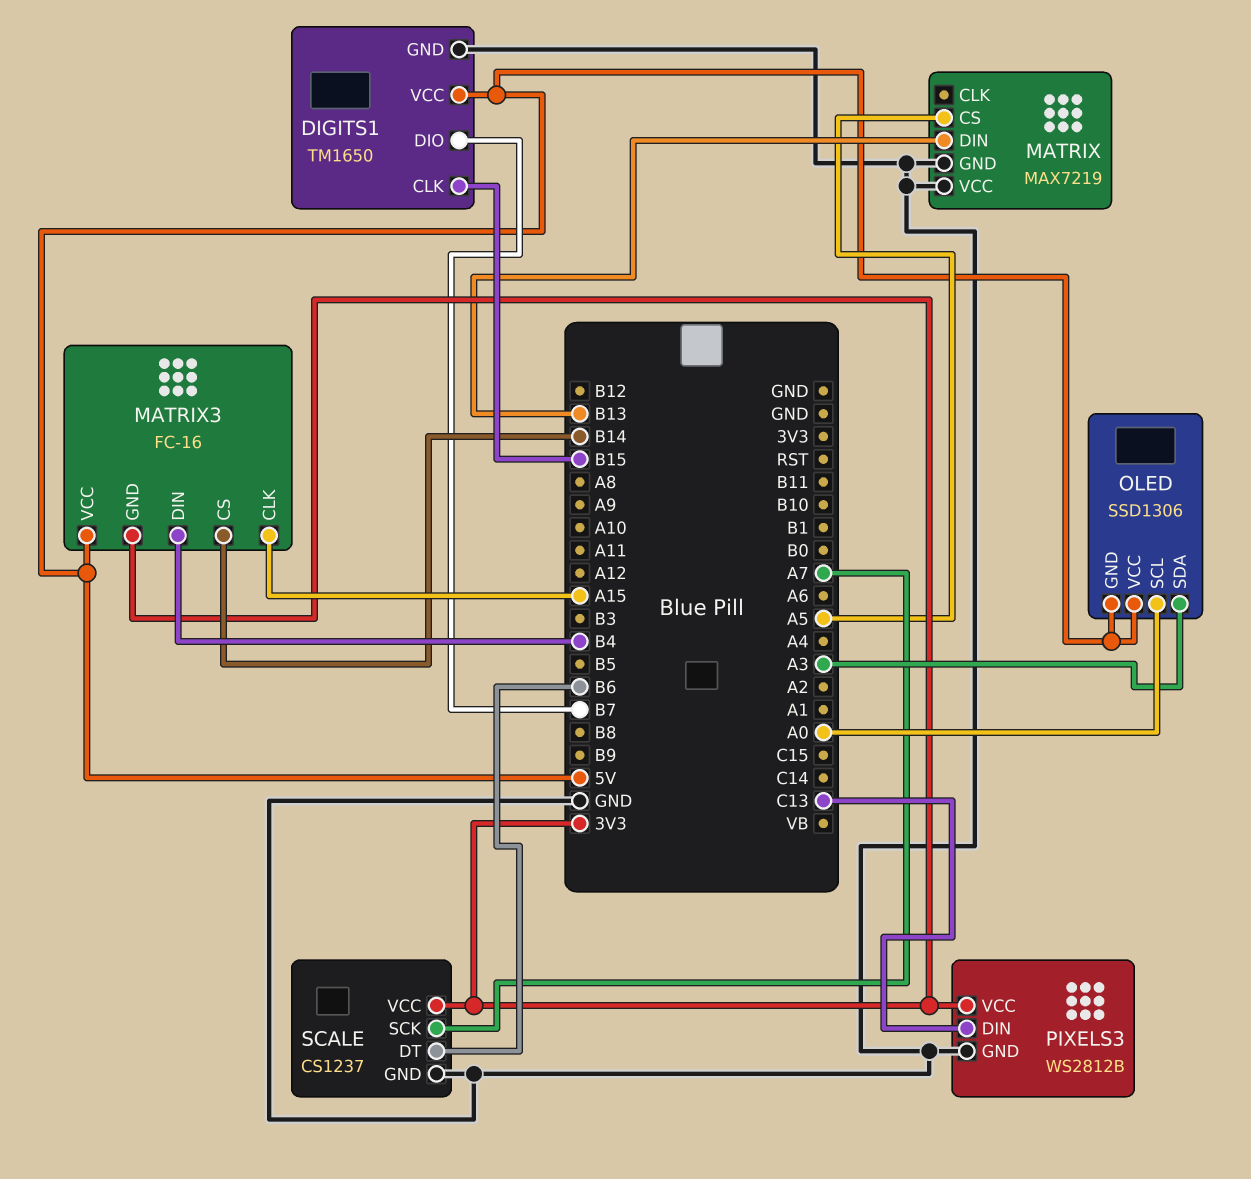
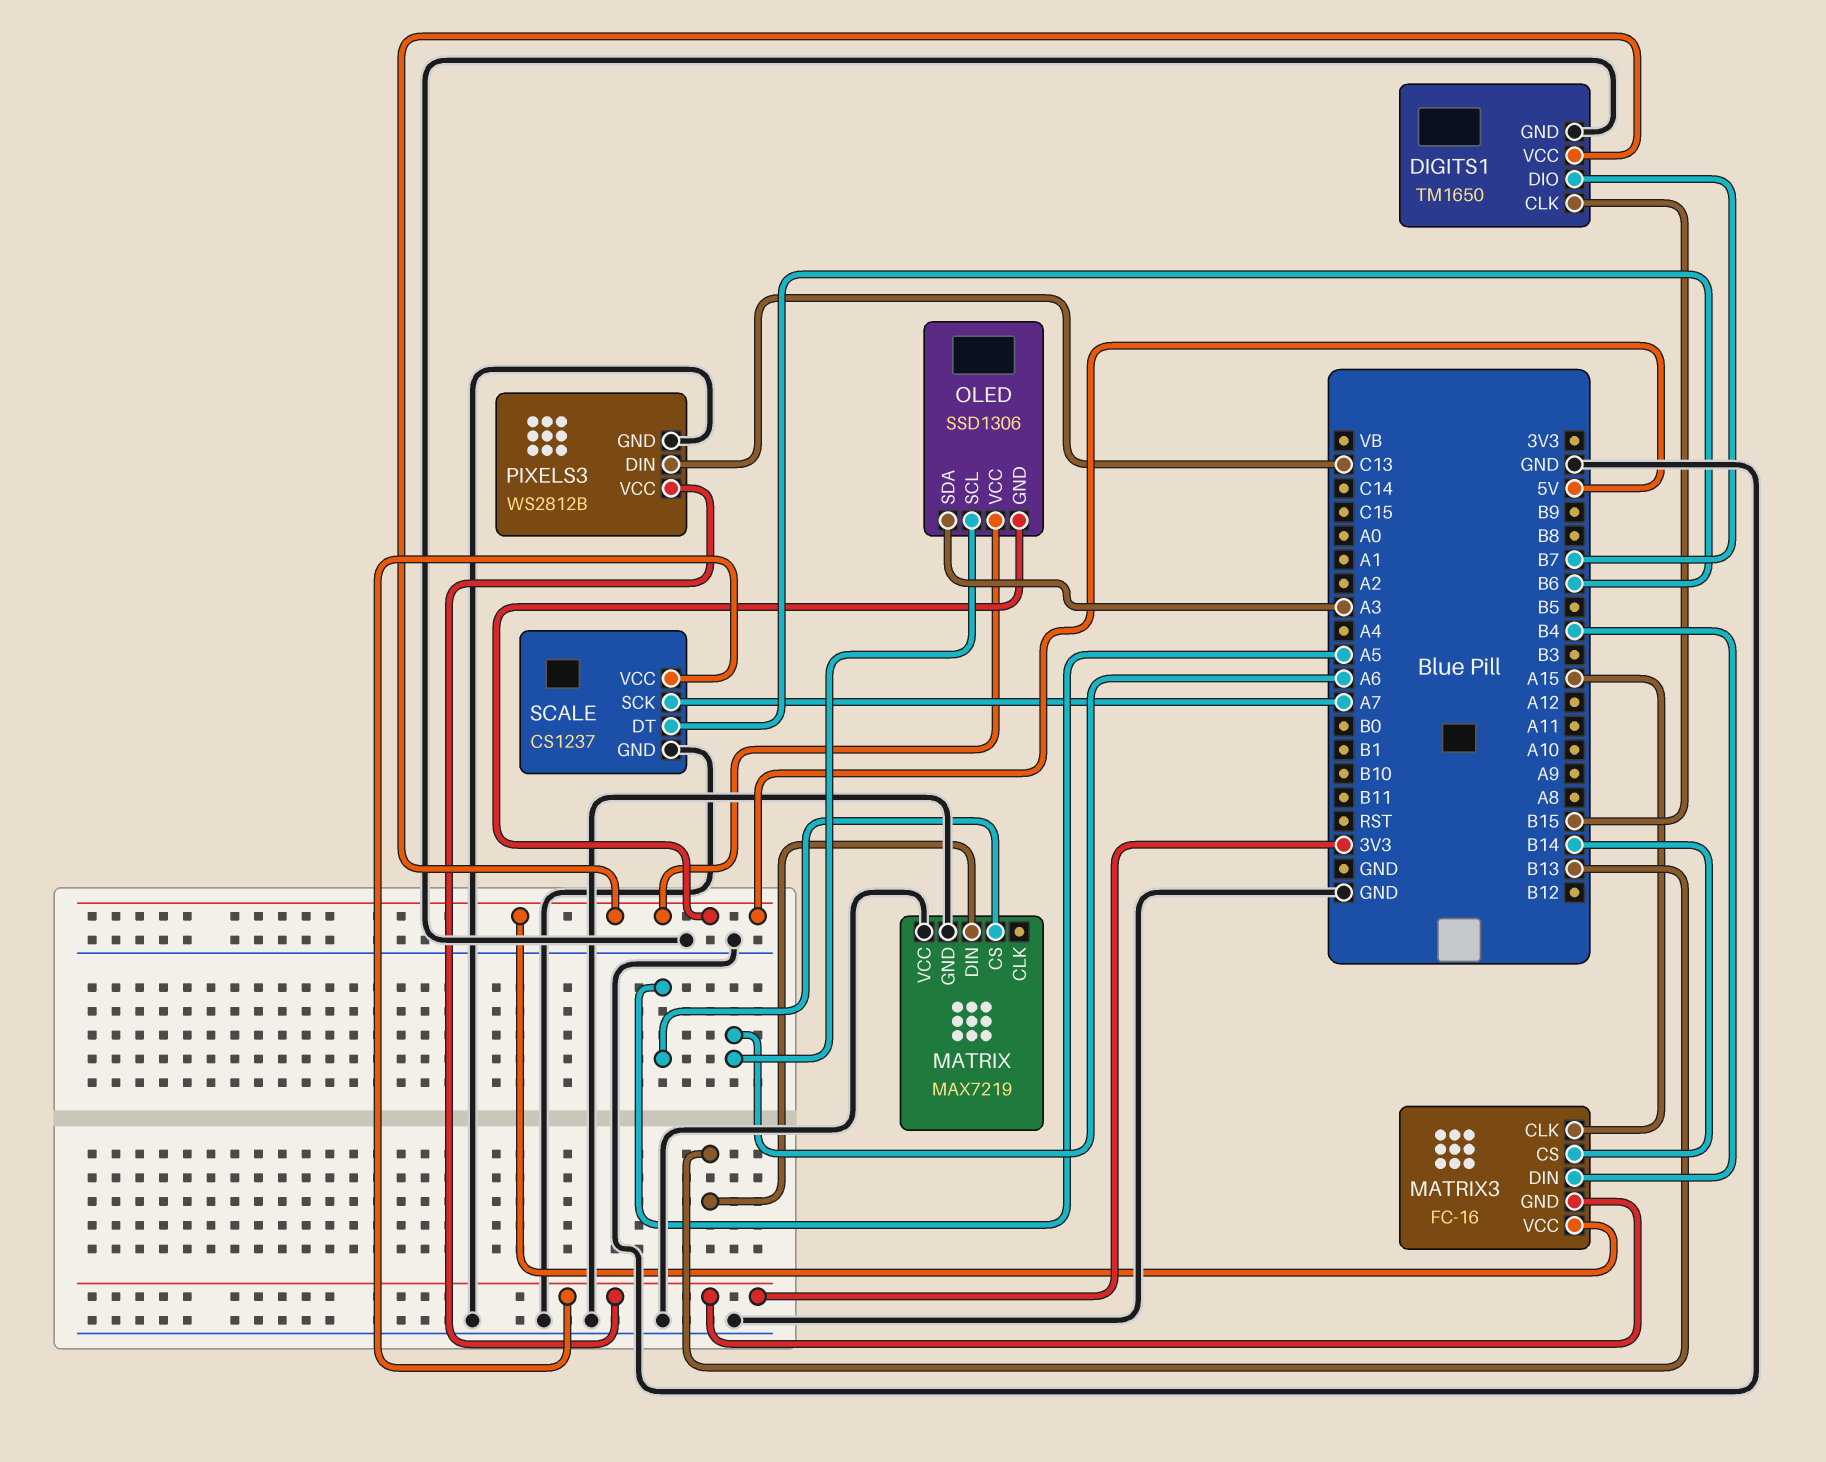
OLED pin SCL: A0 -> A6

